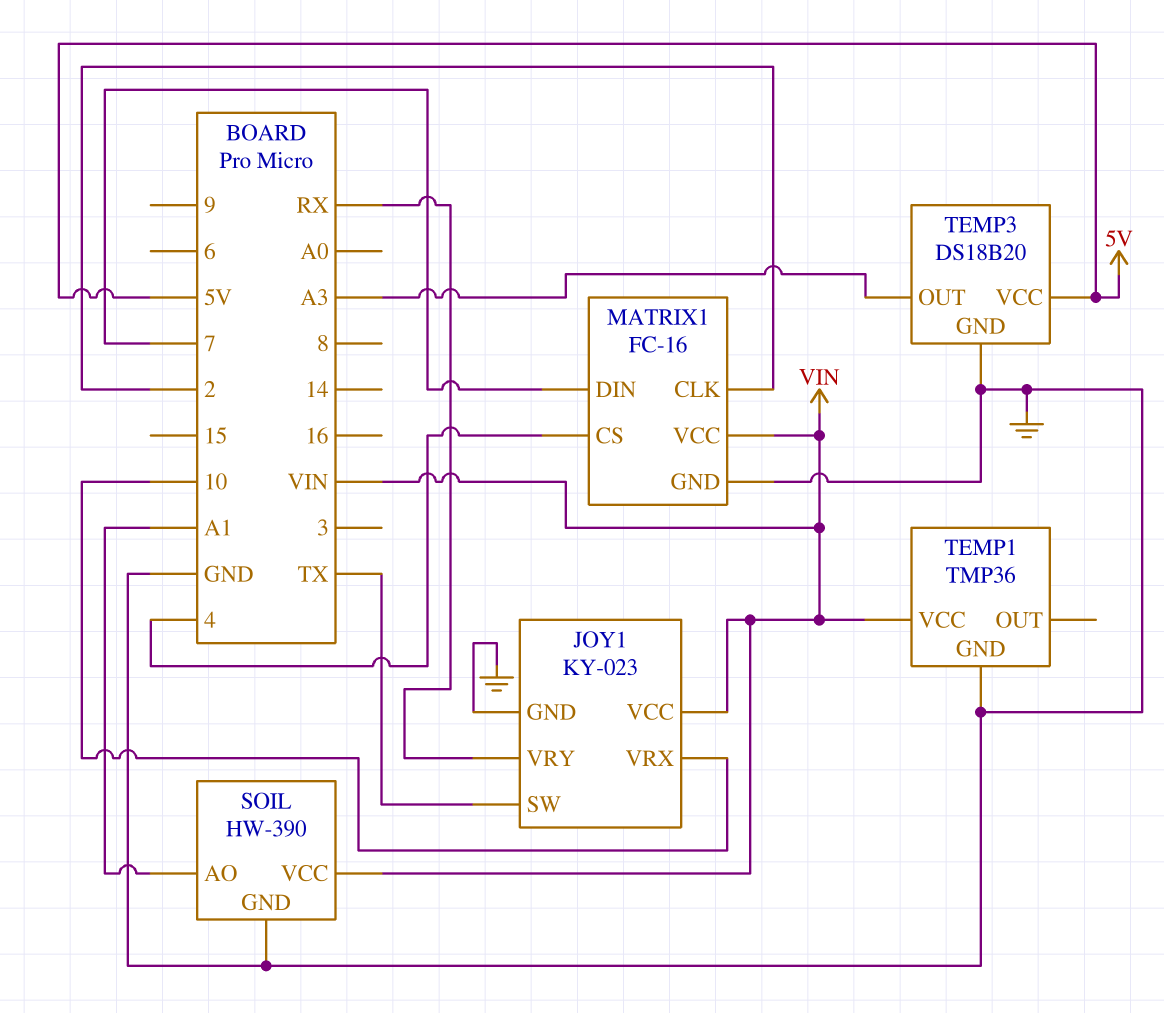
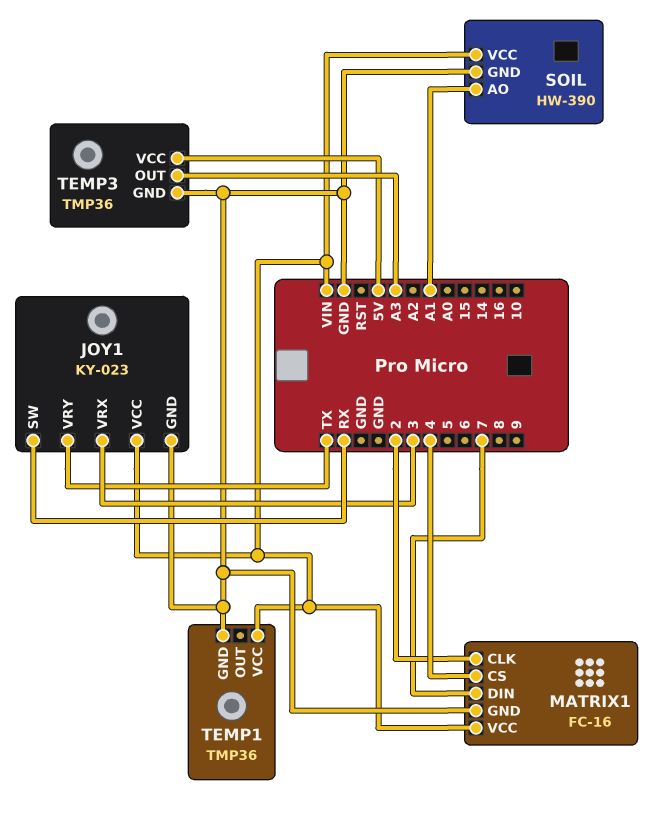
JOY1 pin SW: TX -> RX
JOY1 pin VRX: 10 -> 3
JOY1 pin VRY: RX -> TX
TEMP3: DS18B20 -> TMP36

